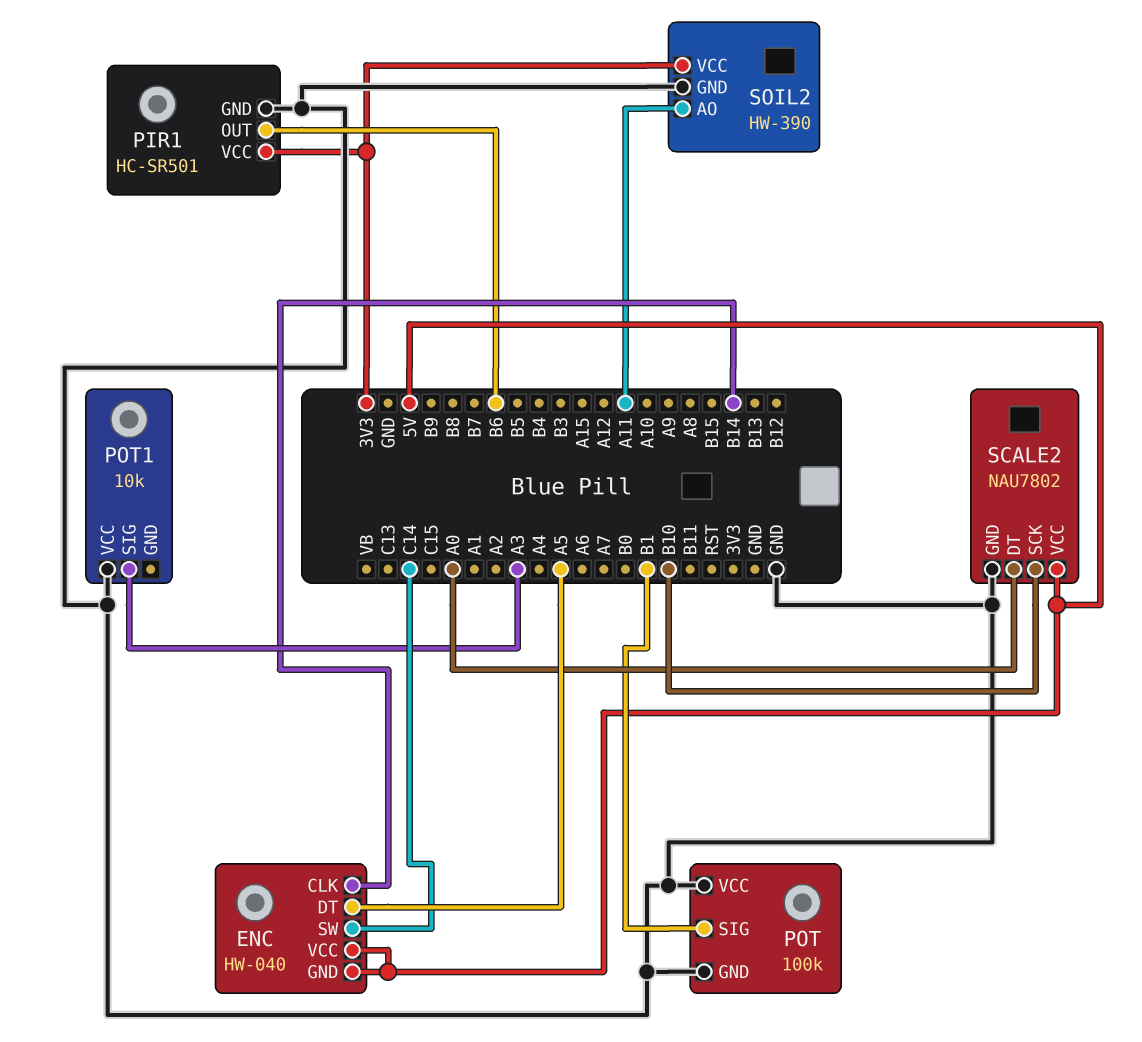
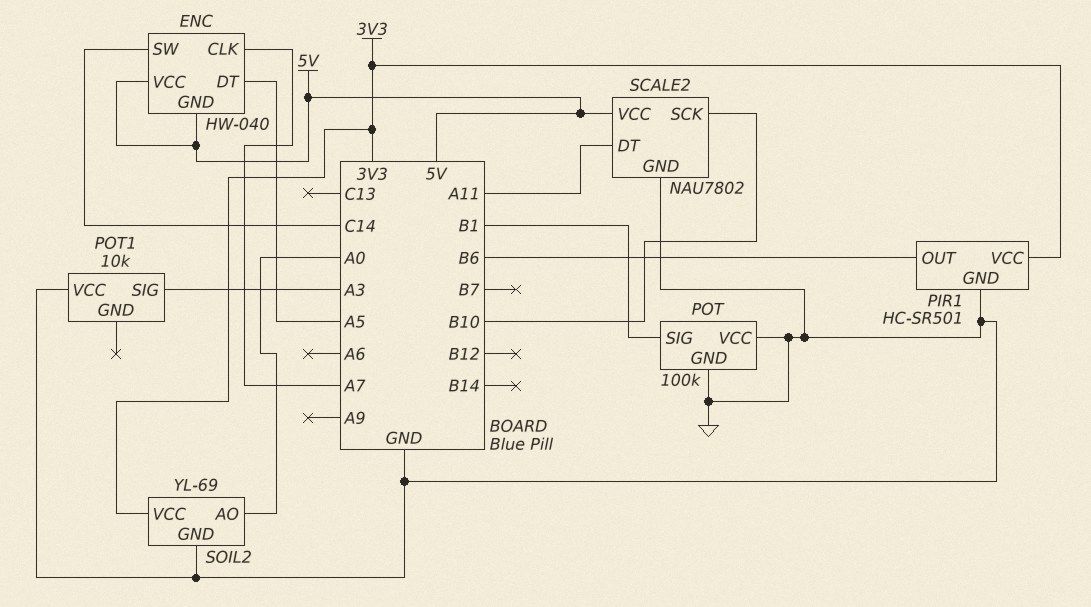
ENC pin CLK: B14 -> A7
SCALE2 pin DT: A0 -> A11
SOIL2: HW-390 -> YL-69
SOIL2 pin AO: A11 -> A0

